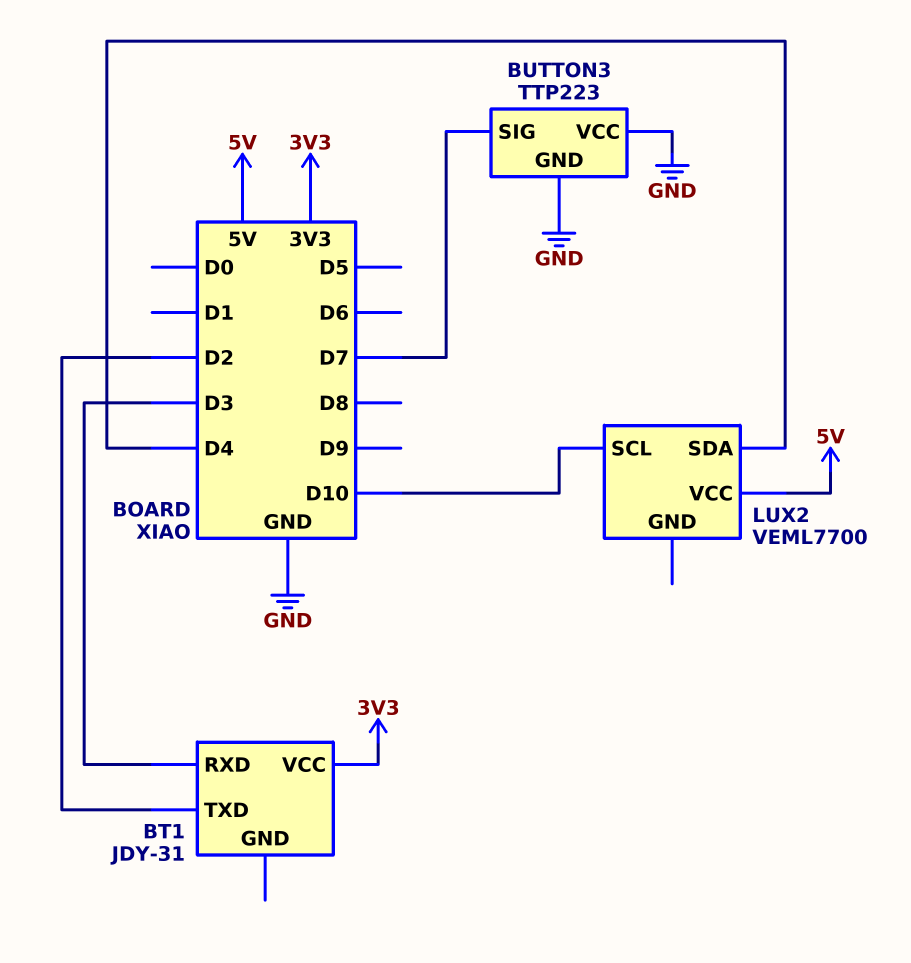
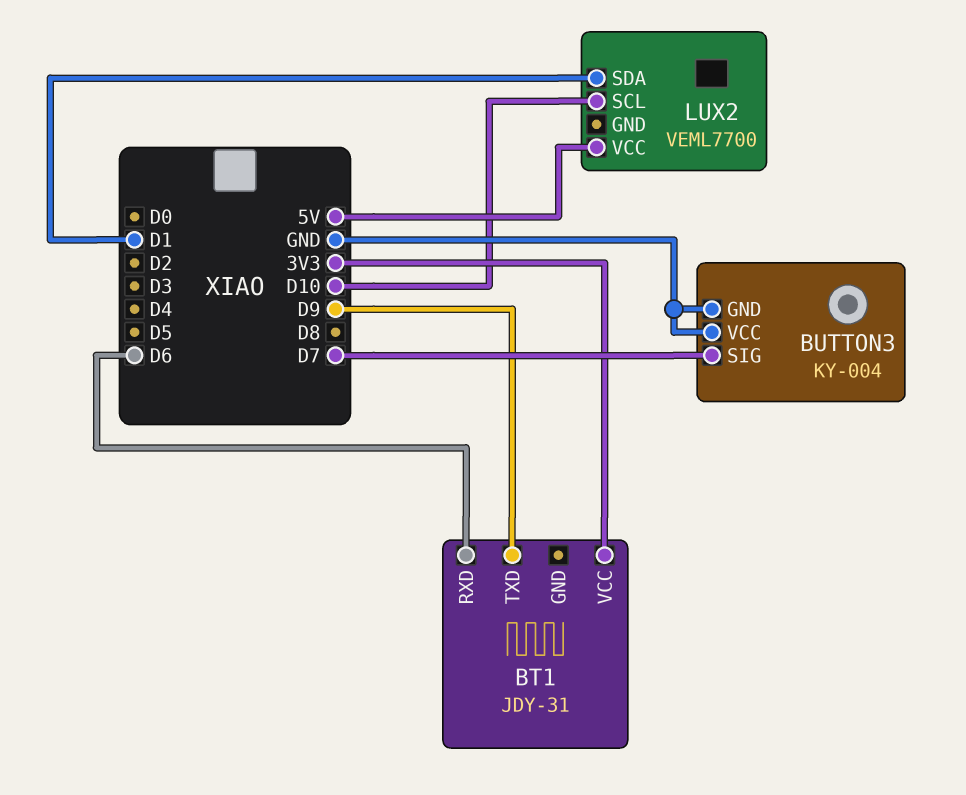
BT1 pin RXD: D3 -> D6
BT1 pin TXD: D2 -> D9
BUTTON3: TTP223 -> KY-004
LUX2 pin SDA: D4 -> D1

